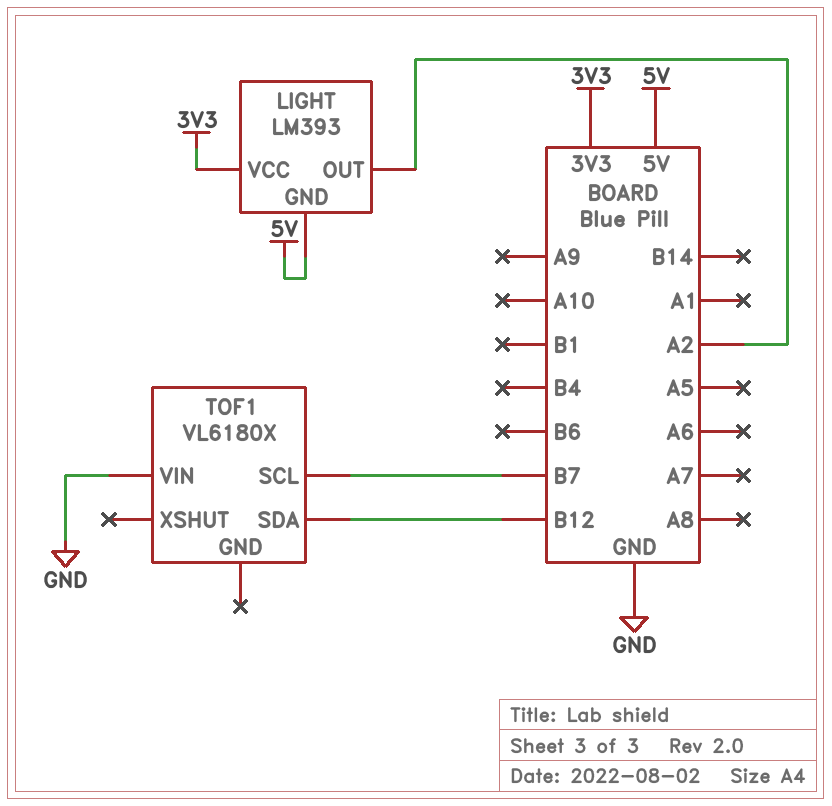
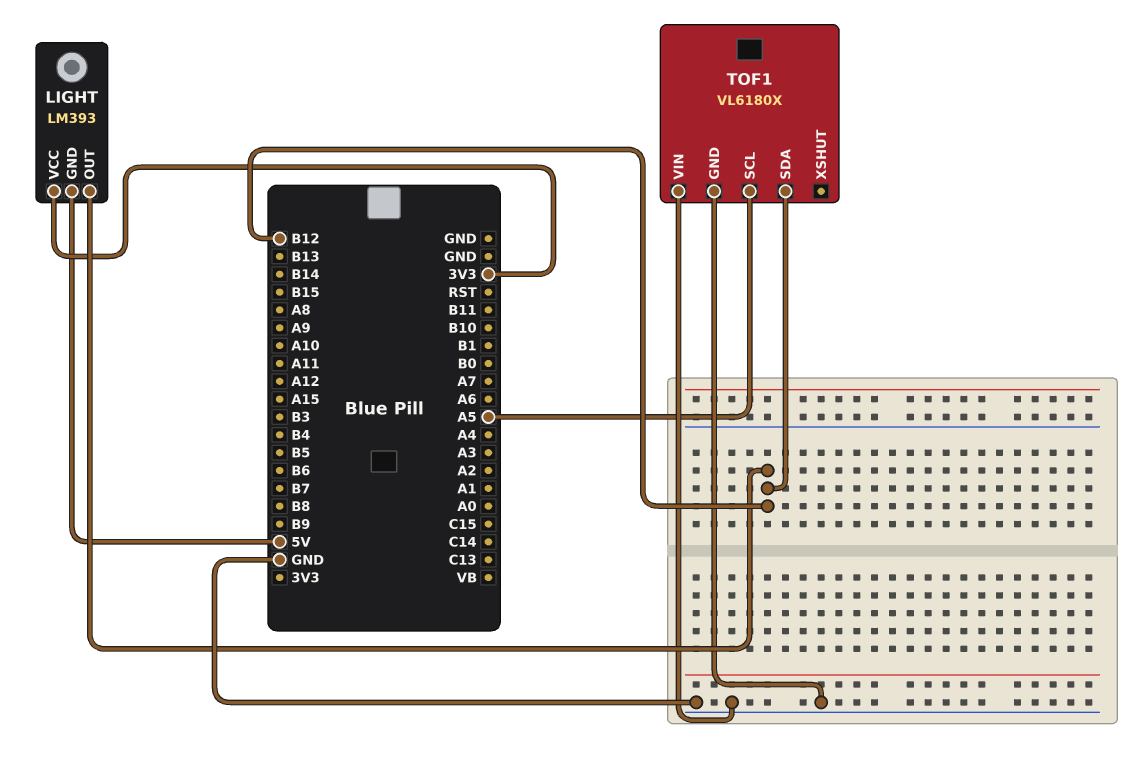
LIGHT pin OUT: A2 -> B12
TOF1 pin GND: none -> GND
TOF1 pin SCL: B7 -> A5

